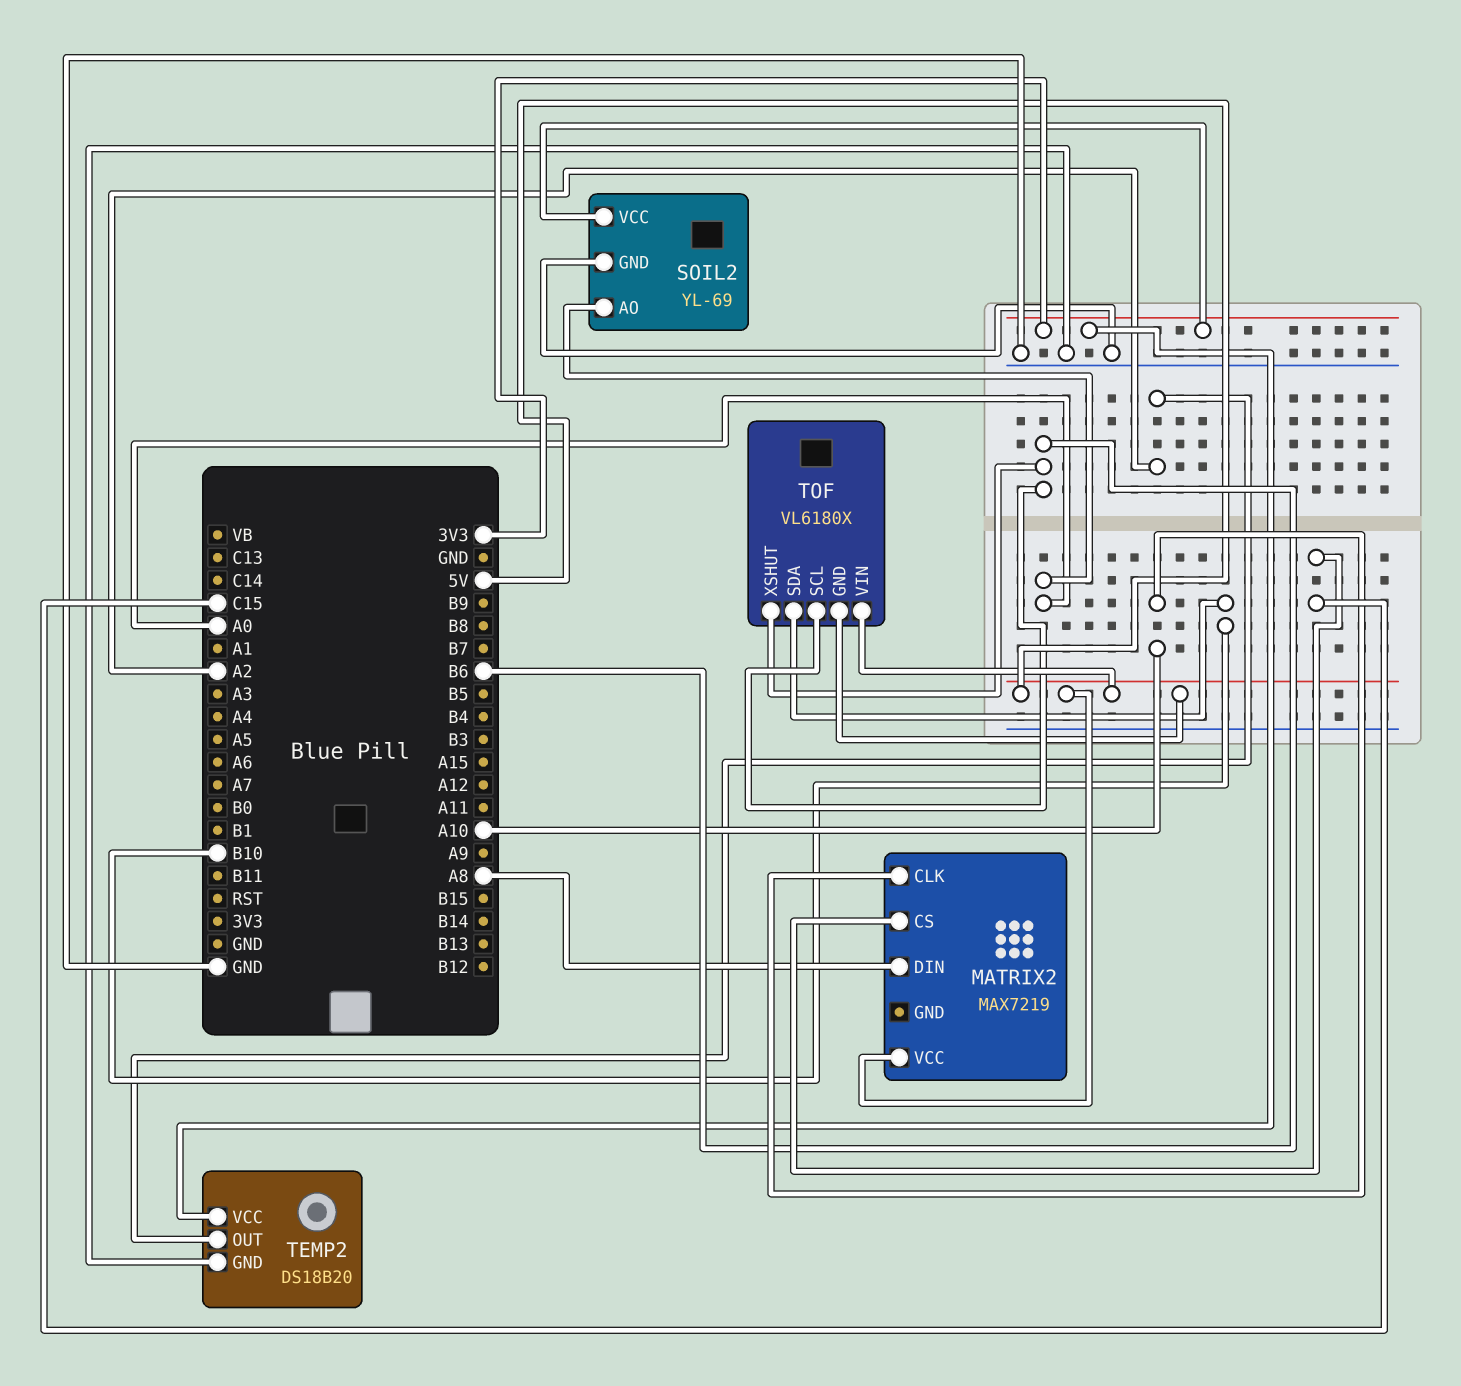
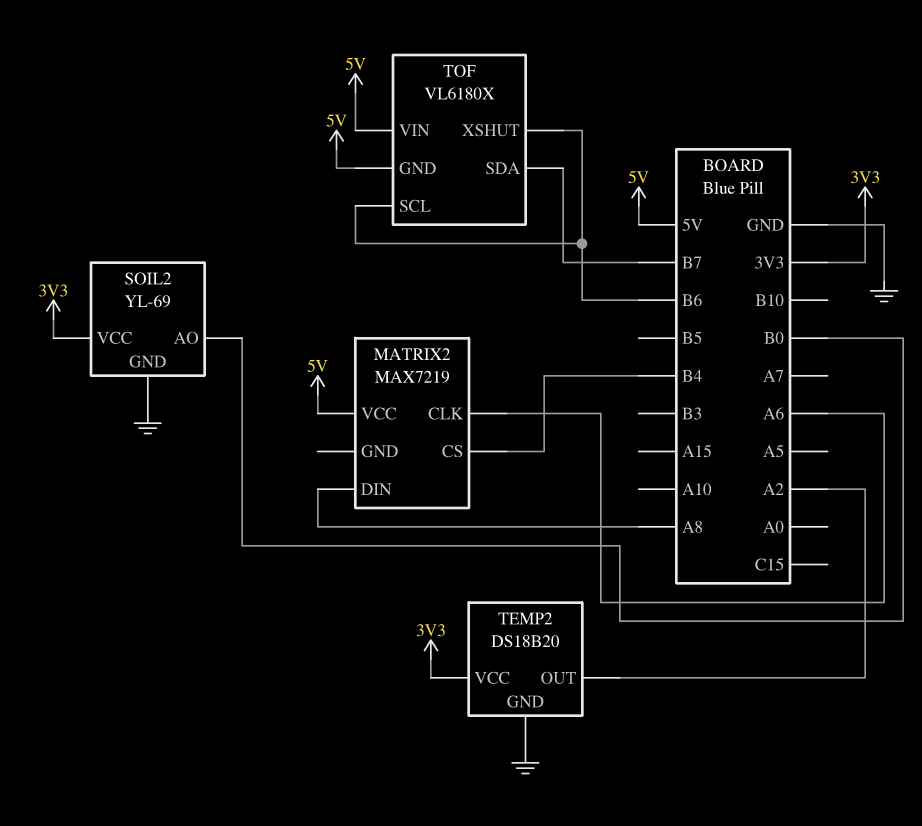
MATRIX2 pin CLK: A10 -> A6
MATRIX2 pin CS: C15 -> B4
SOIL2 pin AO: A0 -> B0
TOF pin SDA: B10 -> B7

